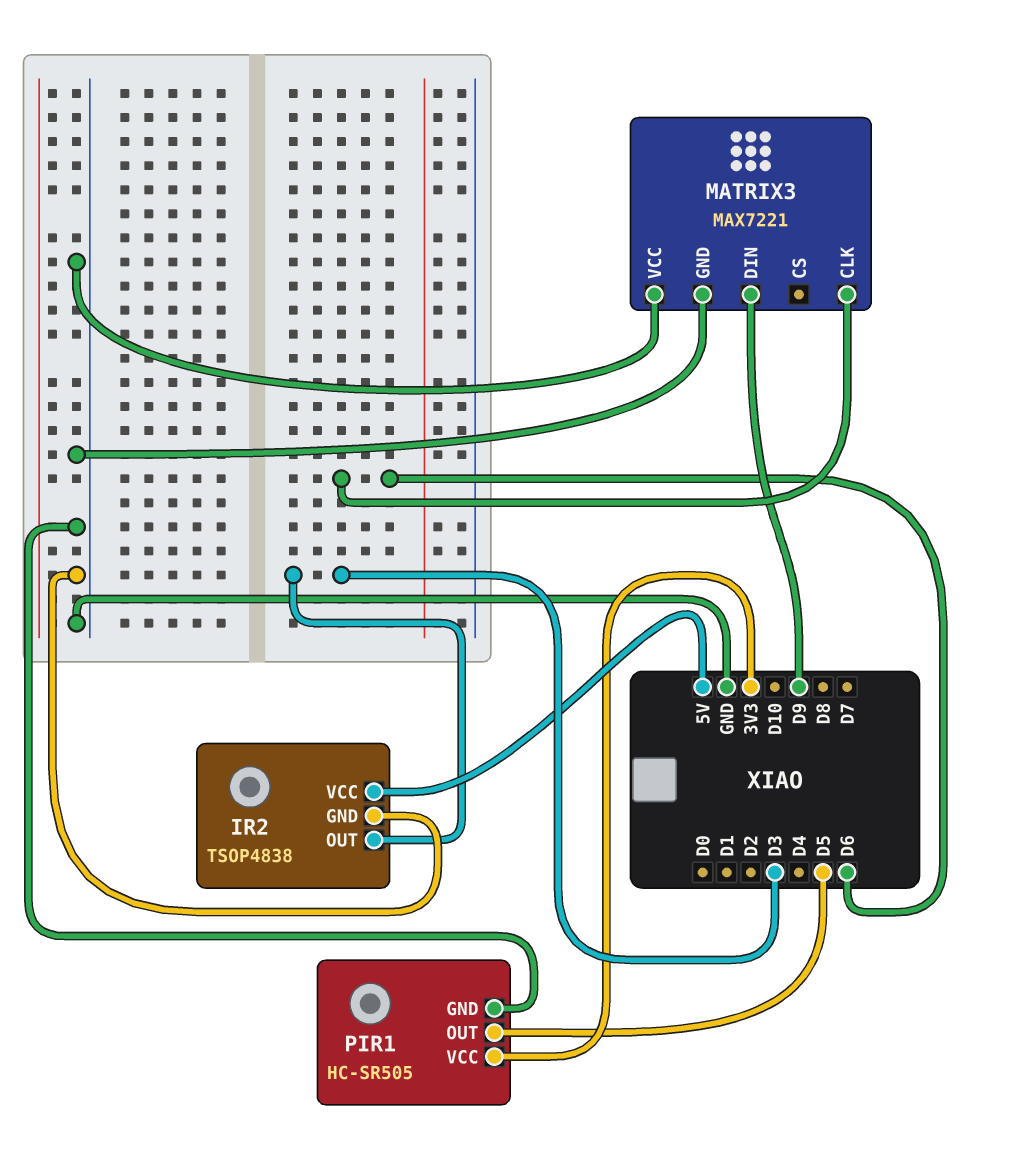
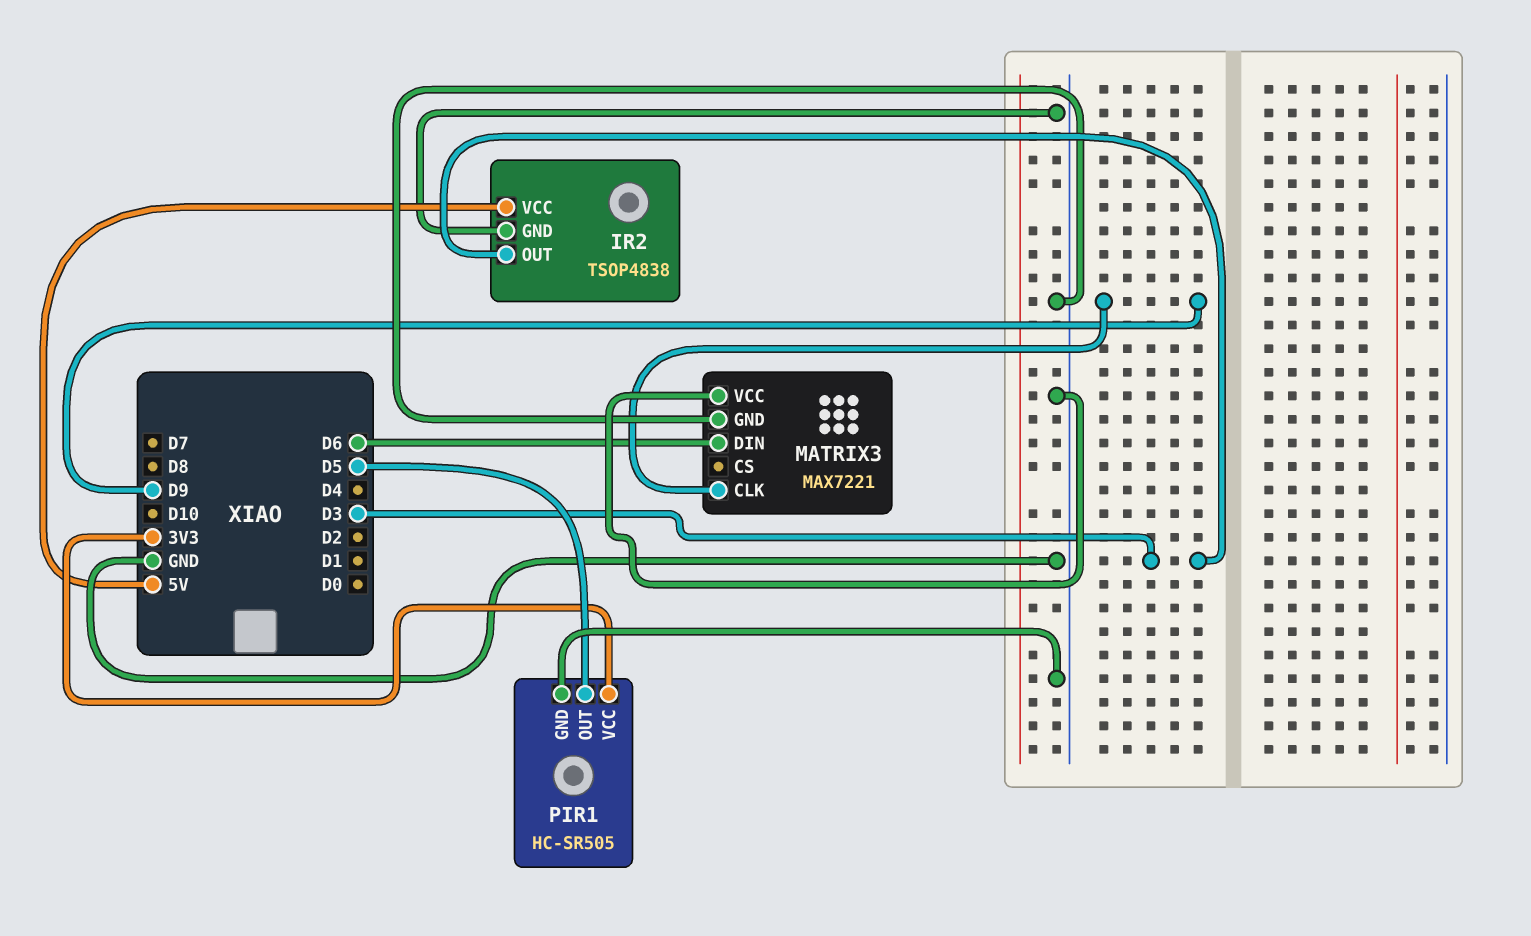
MATRIX3 pin CLK: D6 -> D9
MATRIX3 pin DIN: D9 -> D6

